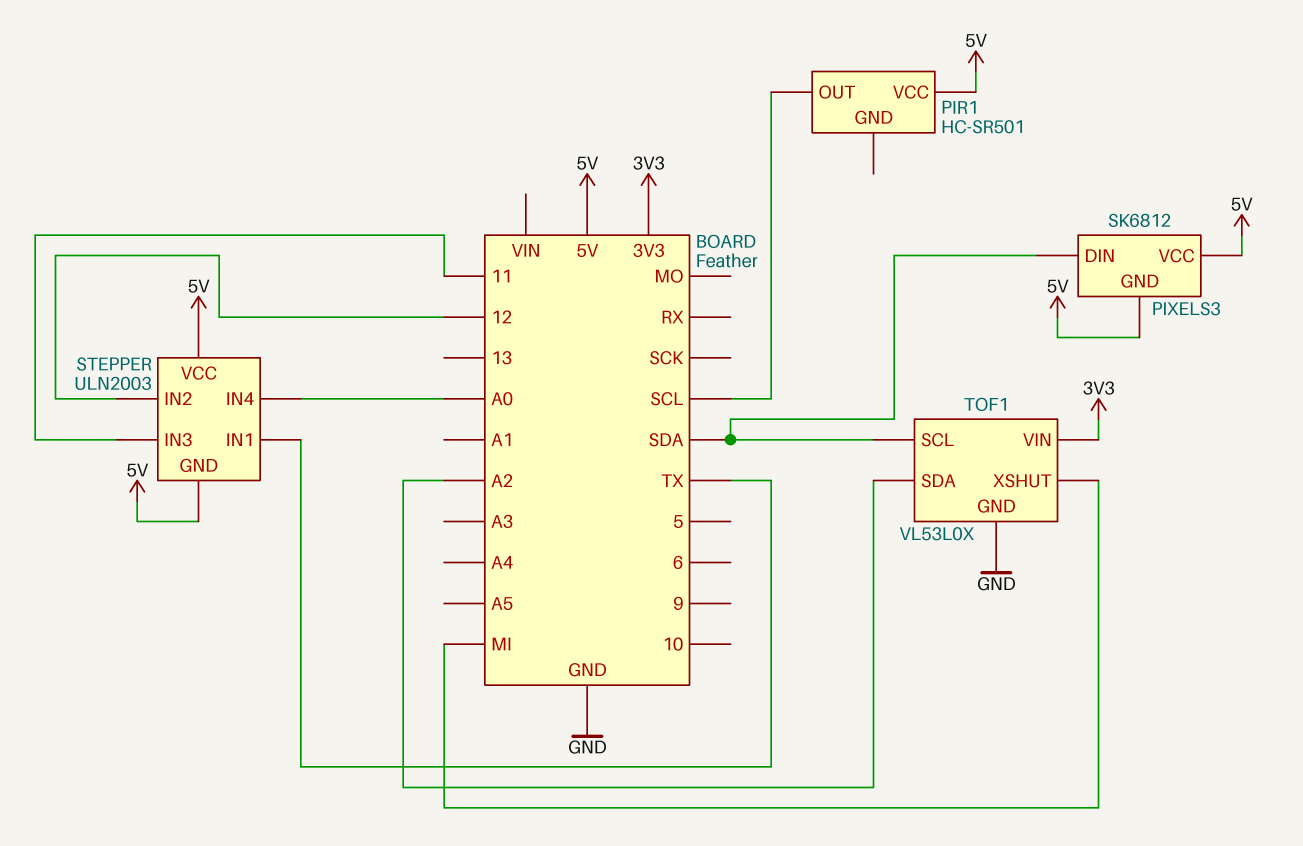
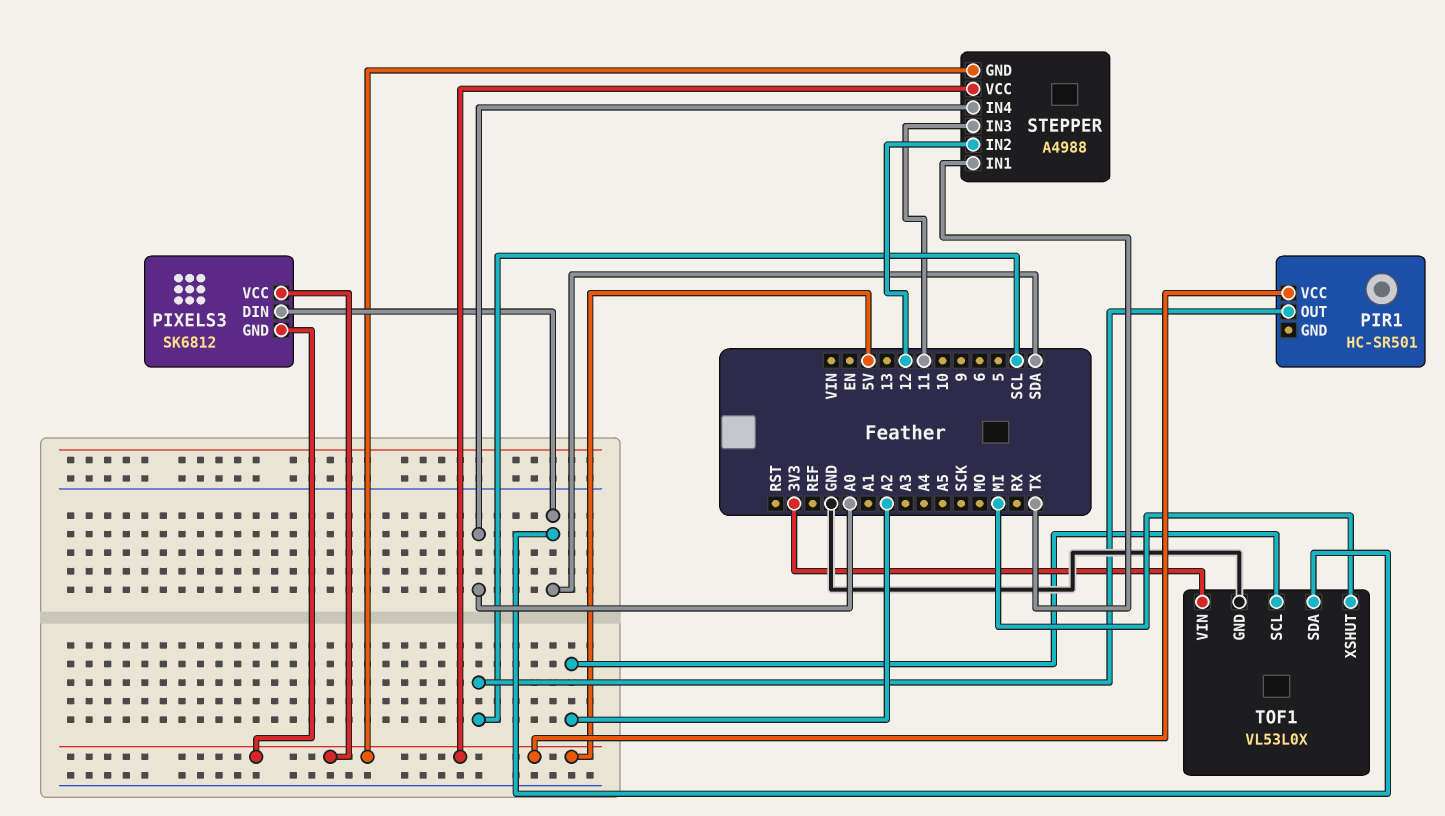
STEPPER: ULN2003 -> A4988
TOF1 pin SCL: SDA -> A2
TOF1 pin SDA: A2 -> SDA

